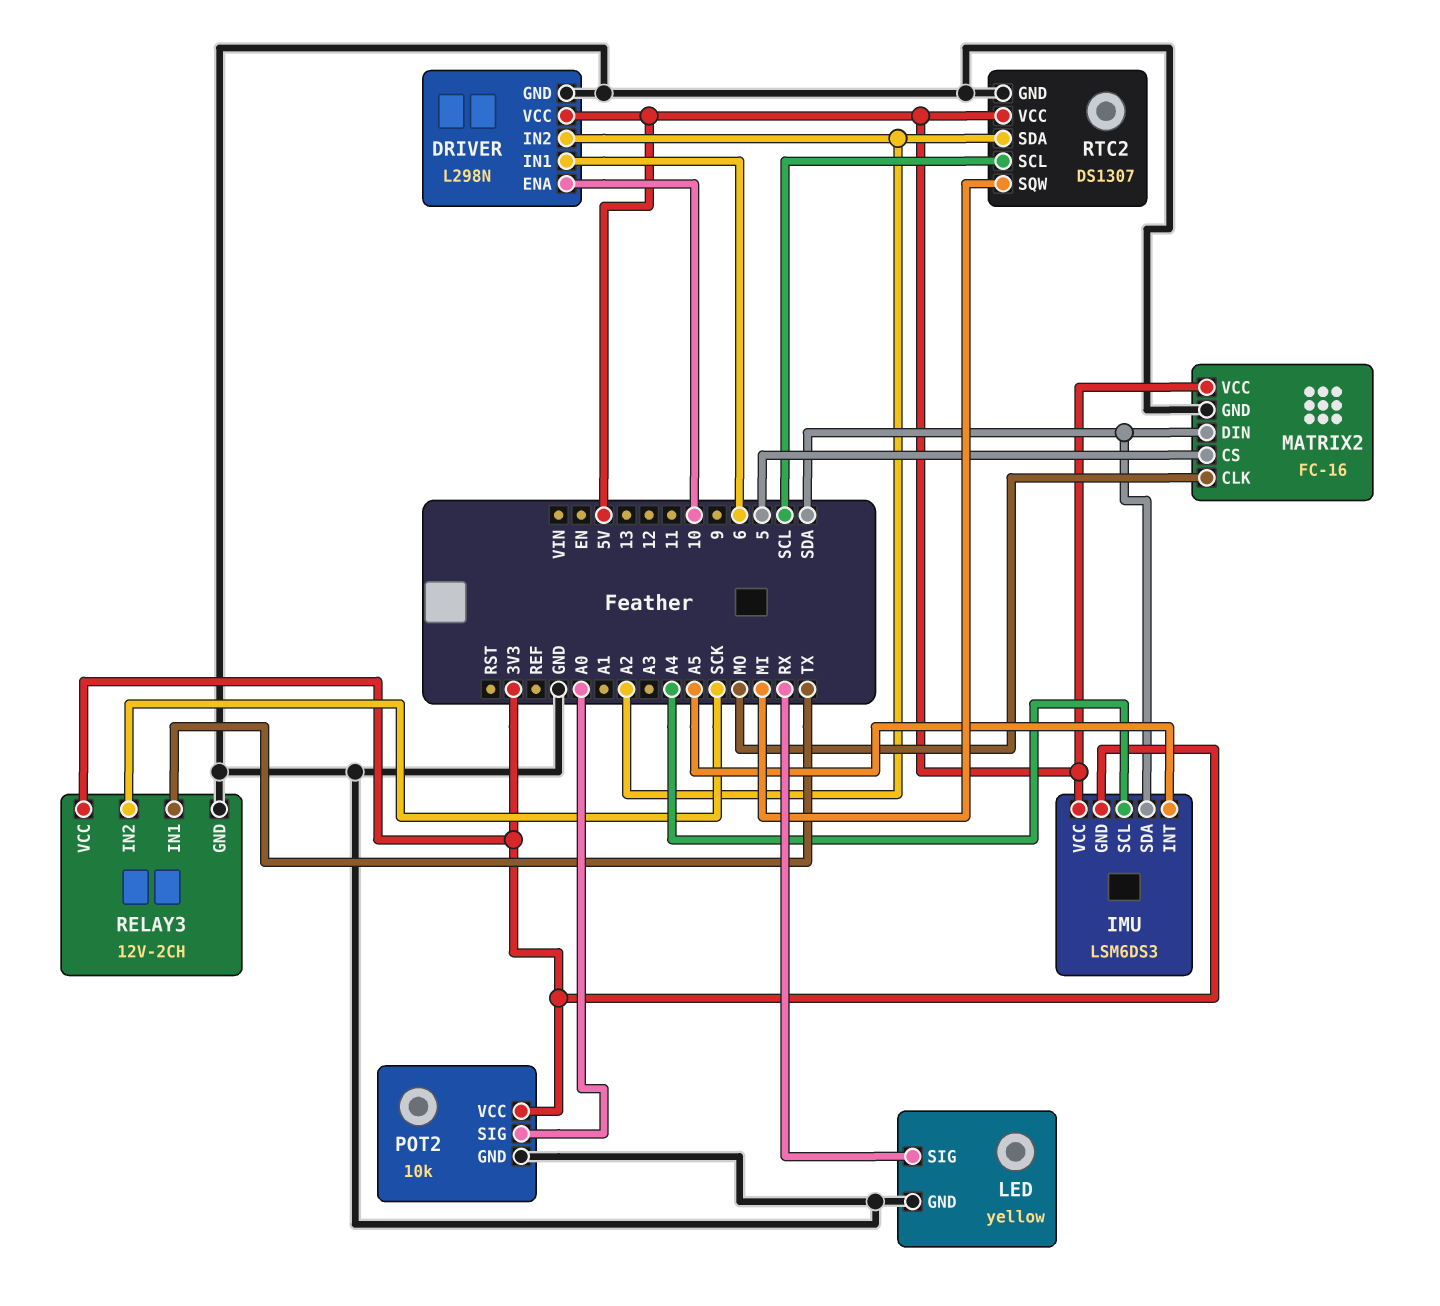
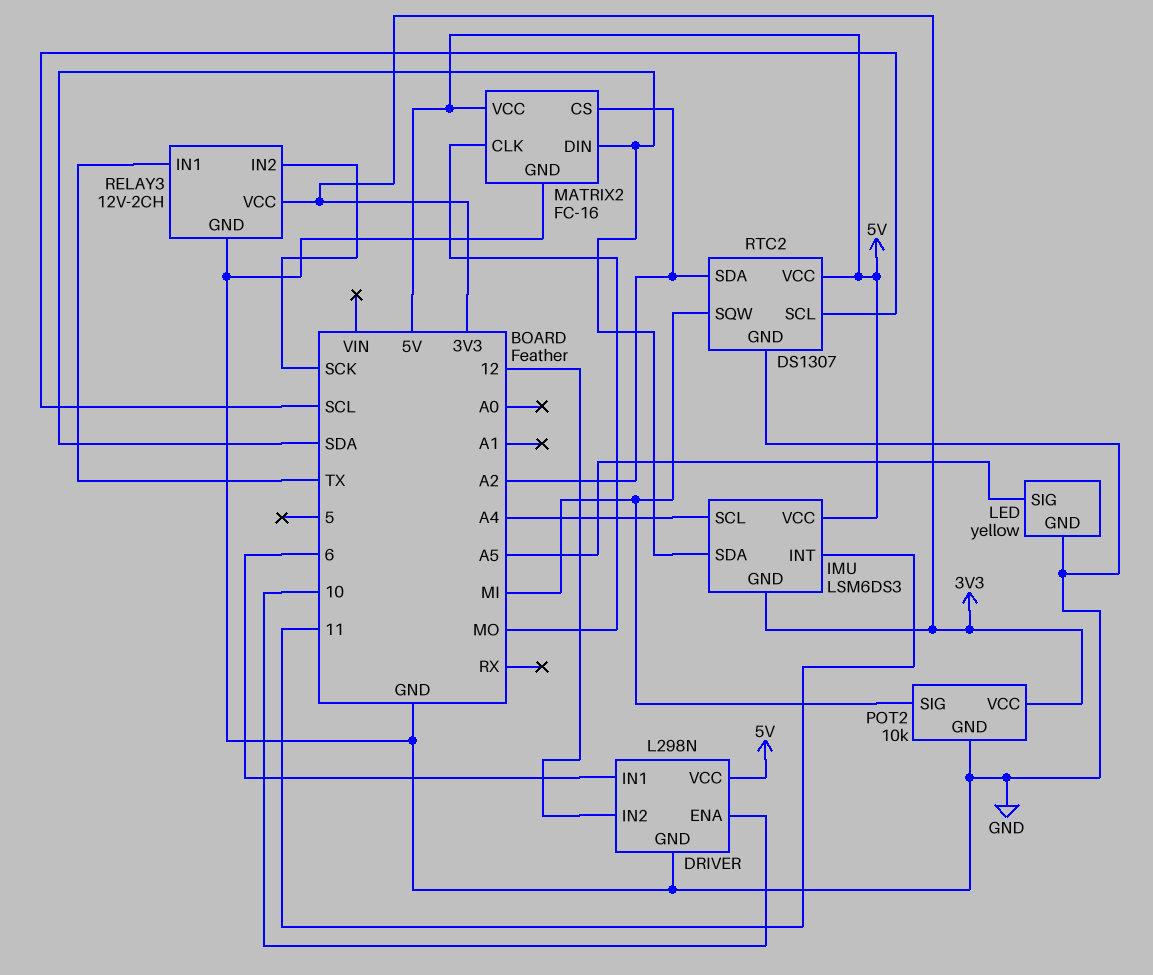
DRIVER pin IN2: A2 -> 12
IMU pin INT: A5 -> 11
LED pin SIG: RX -> A5
MATRIX2 pin CS: 5 -> A2
POT2 pin SIG: A0 -> MI

